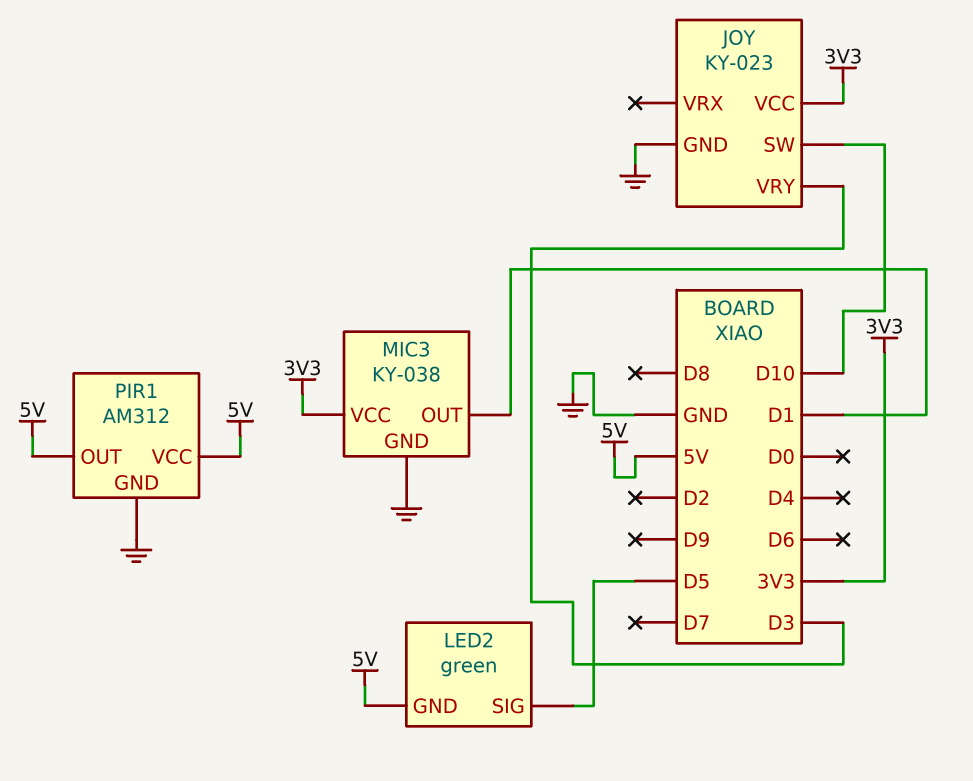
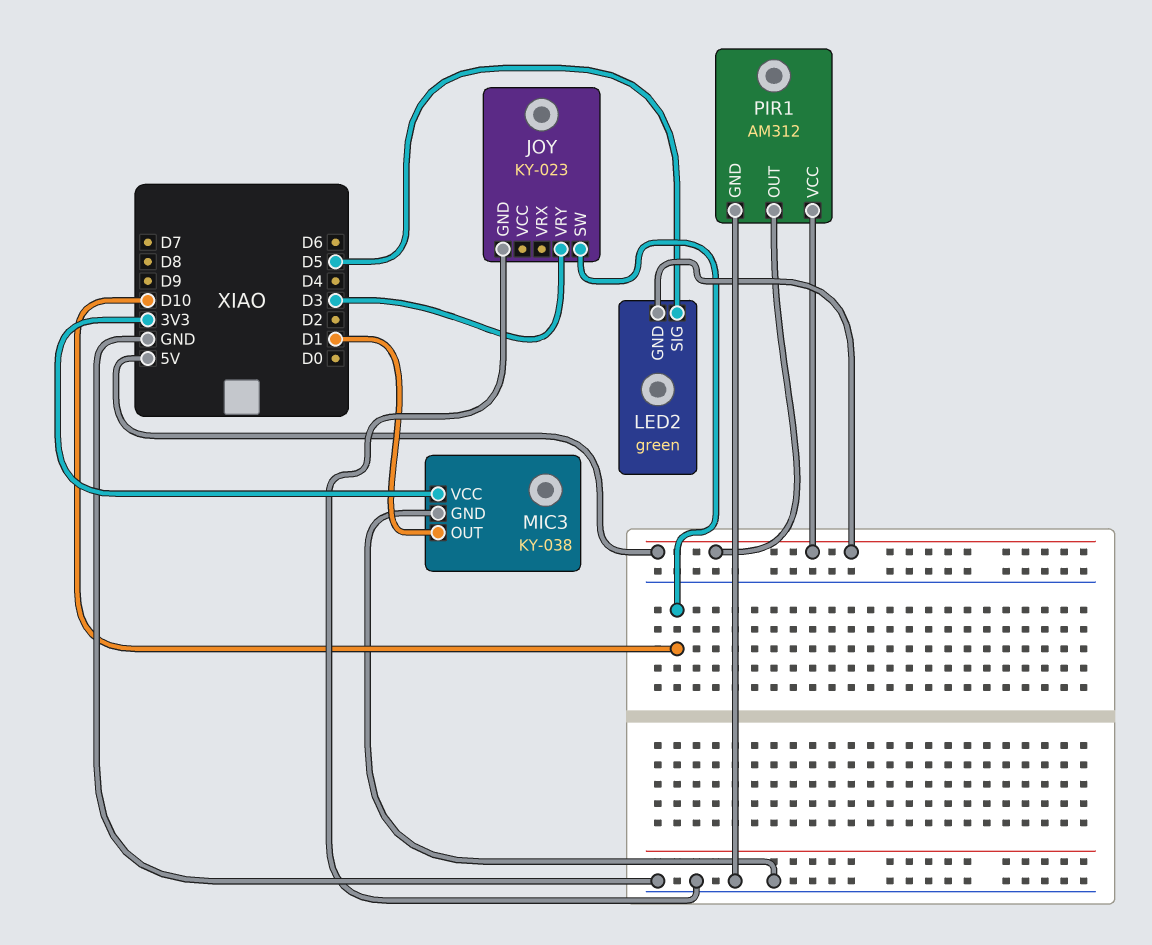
JOY pin VCC: 3V3 -> none

